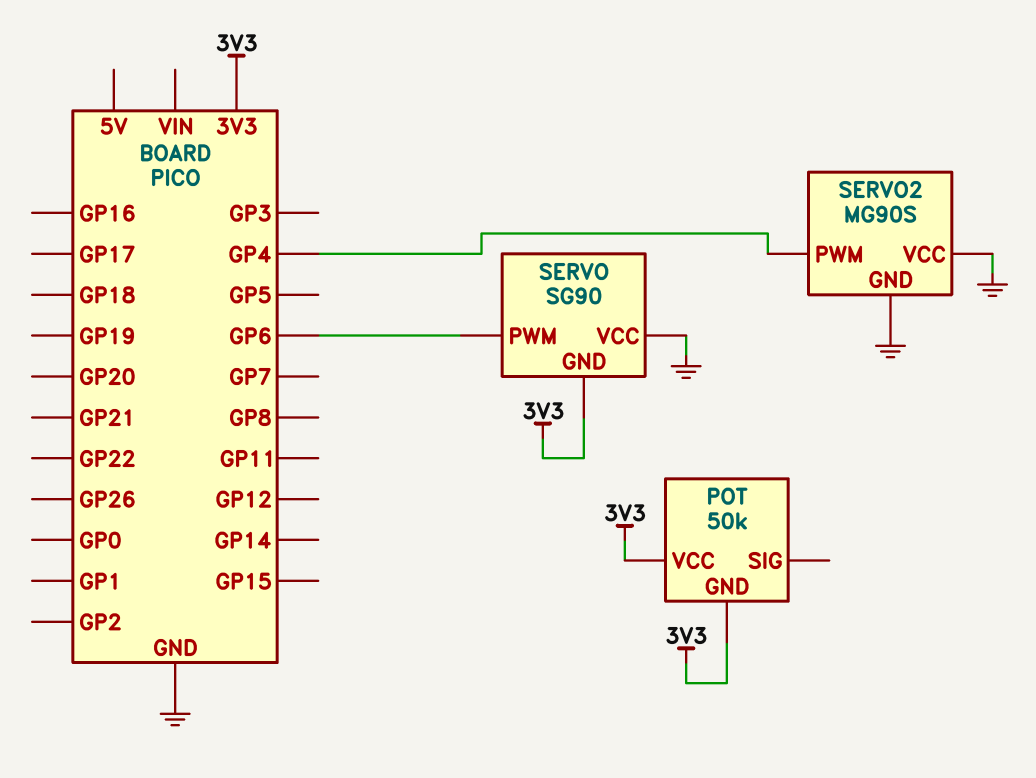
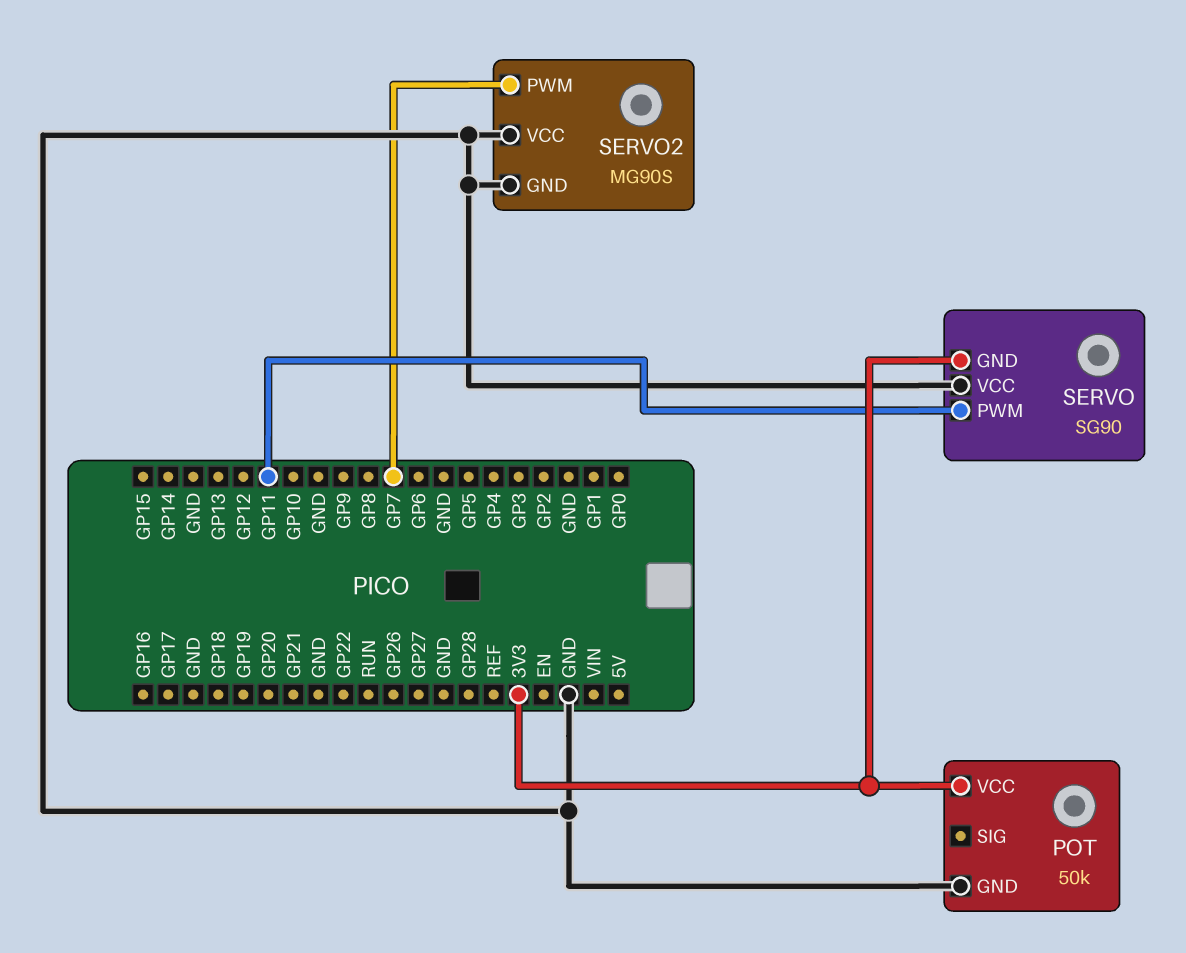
POT pin GND: 3V3 -> GND
SERVO pin PWM: GP6 -> GP11
SERVO2 pin PWM: GP4 -> GP7

